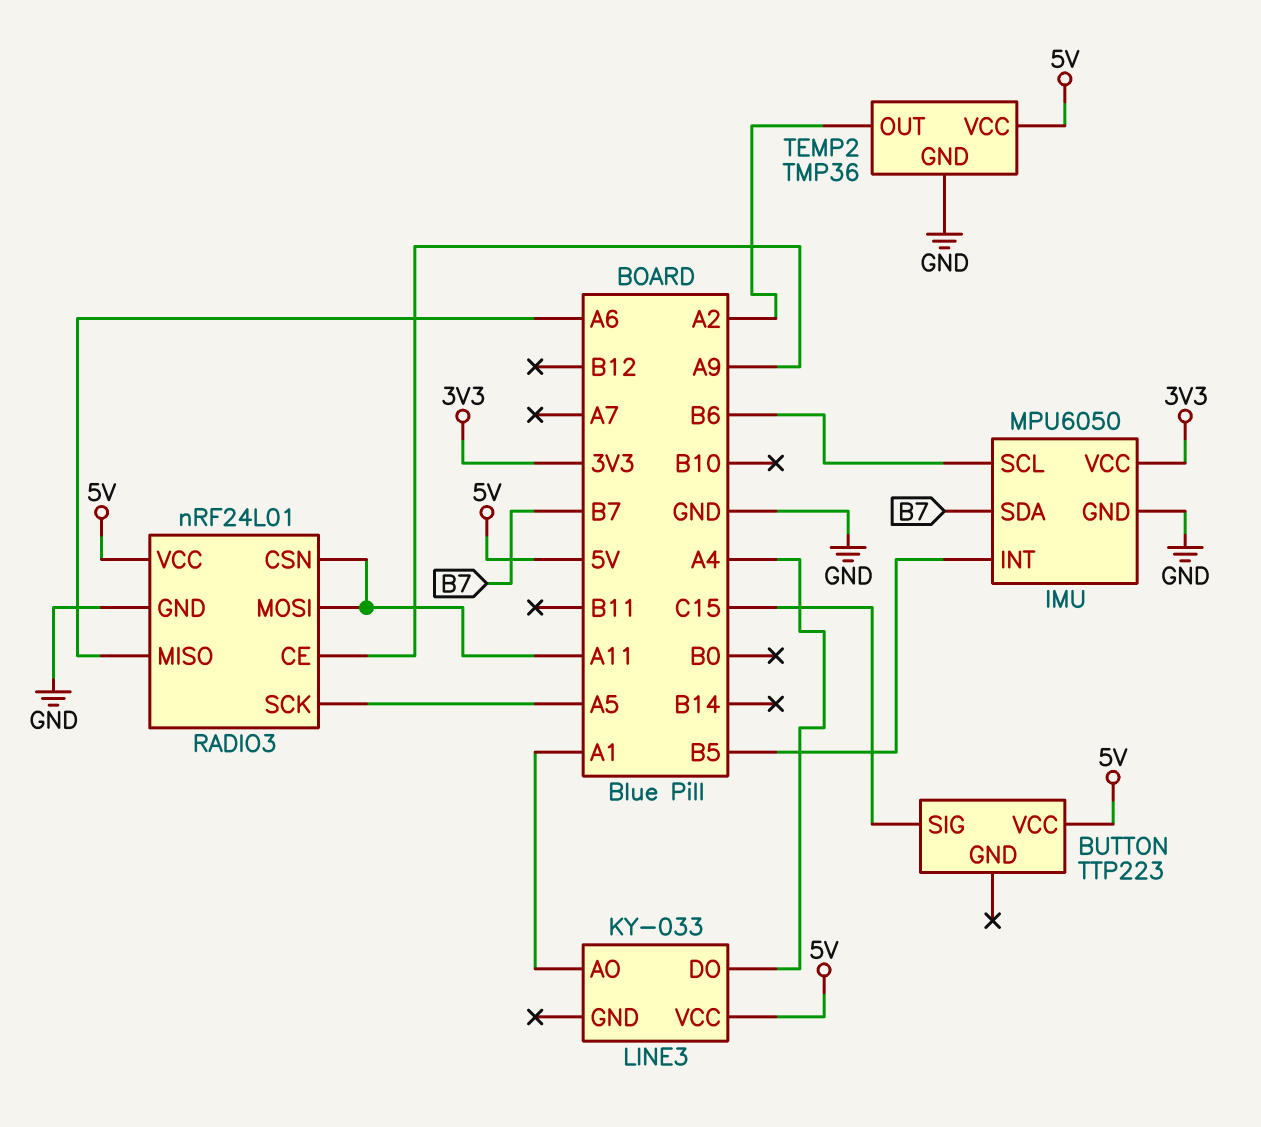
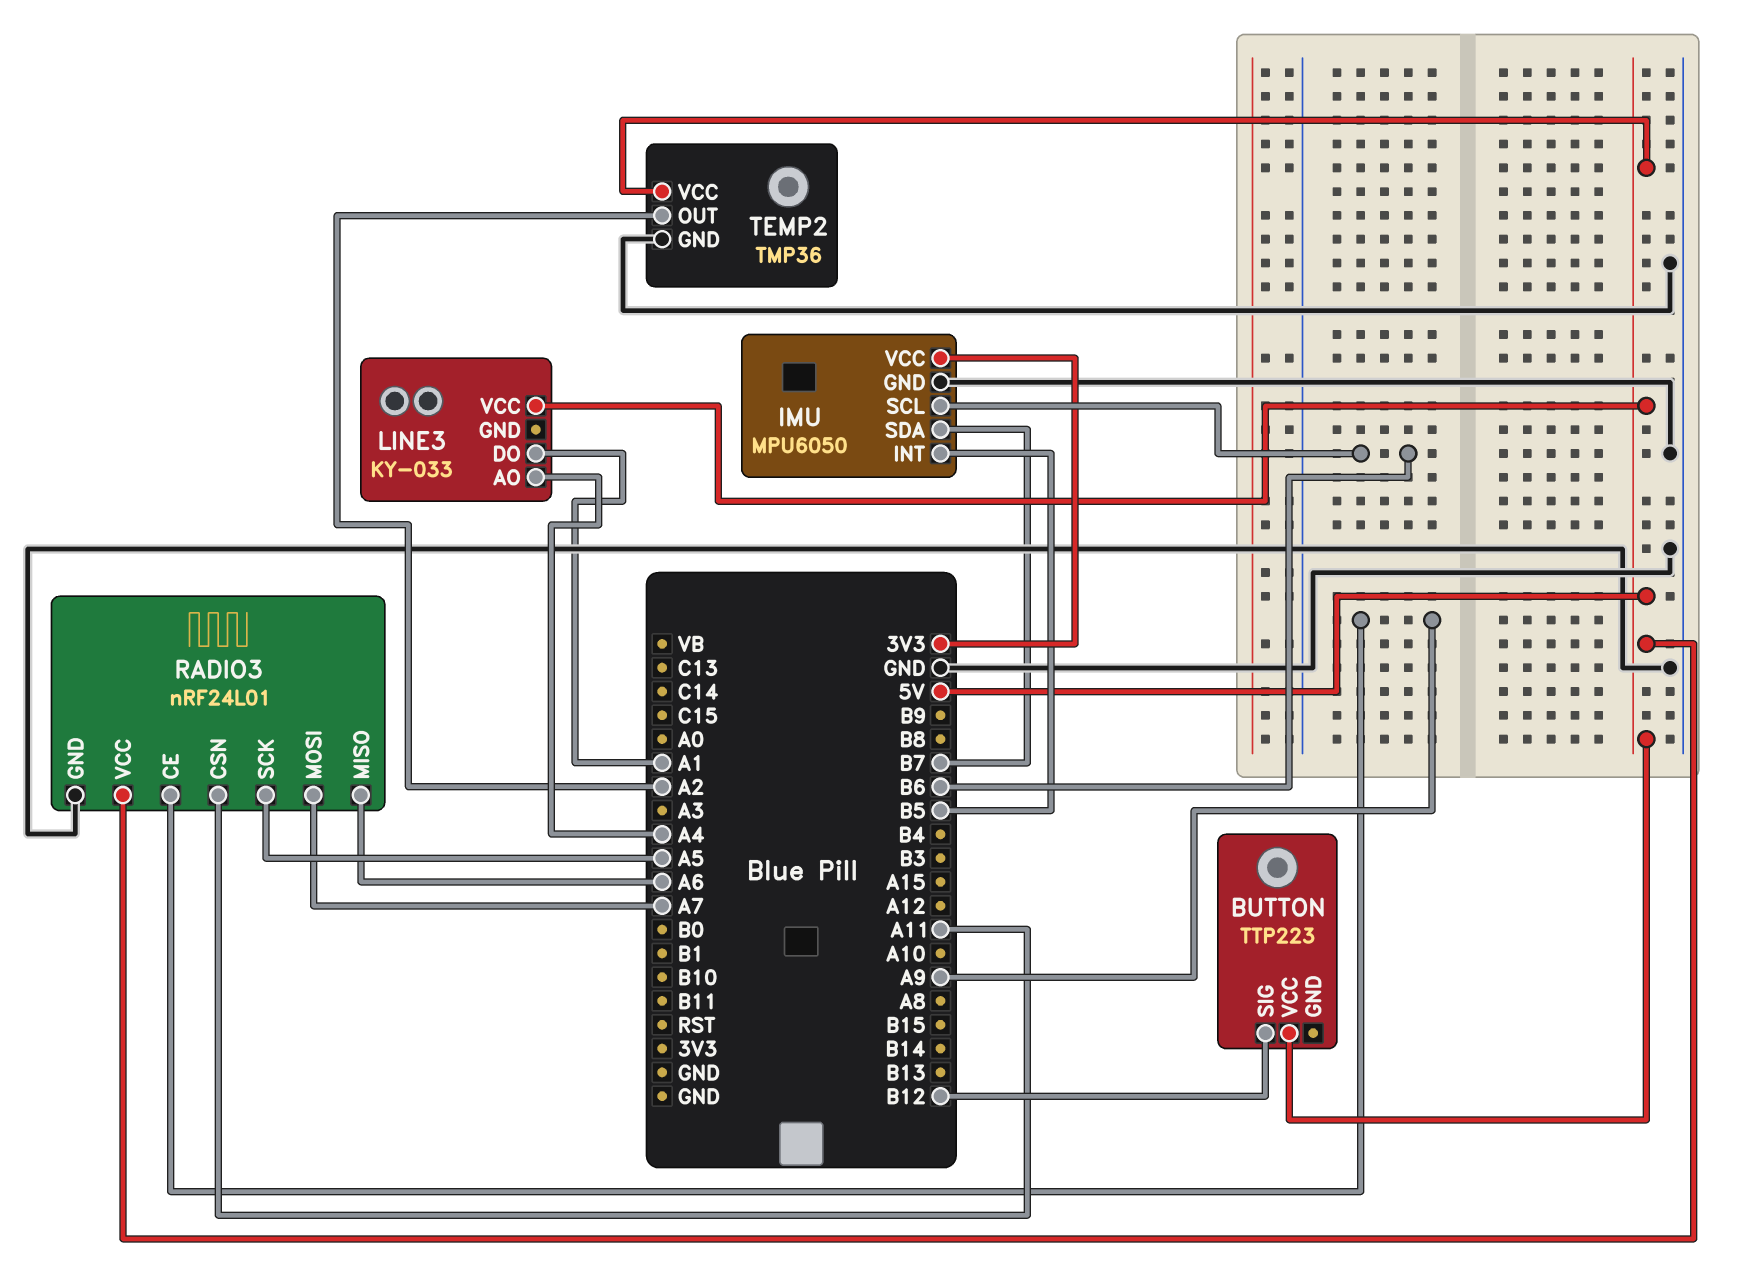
BUTTON pin SIG: C15 -> B12
LINE3 pin AO: A1 -> A4
LINE3 pin DO: A4 -> A1
RADIO3 pin MOSI: A11 -> A7

